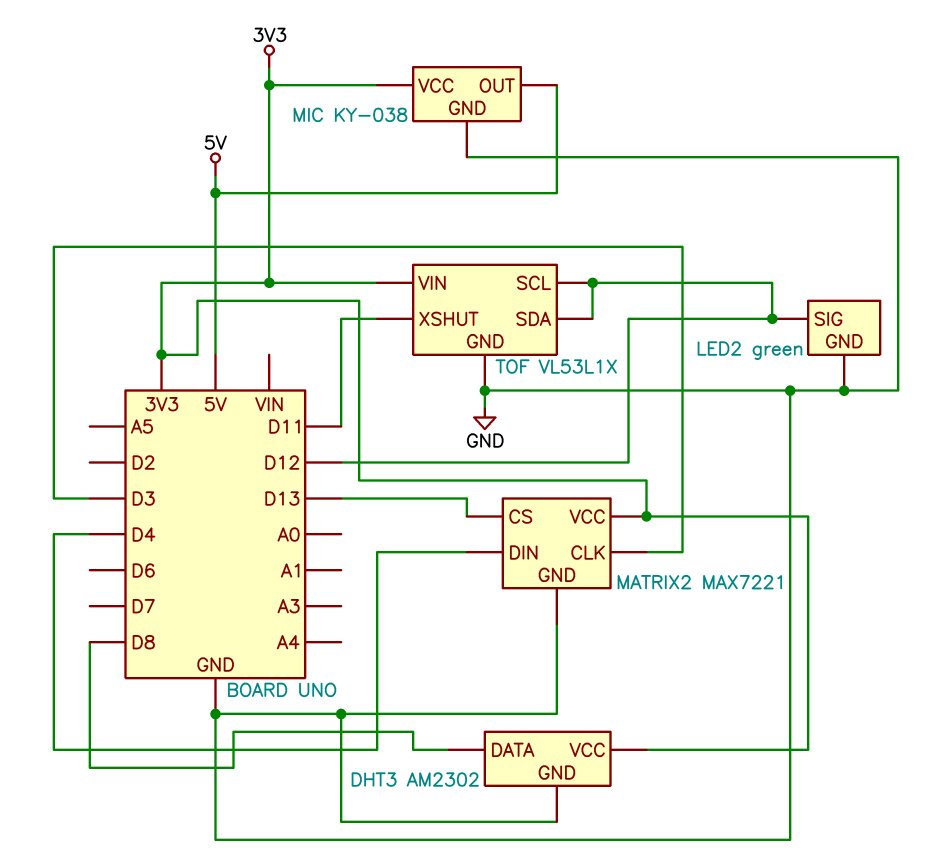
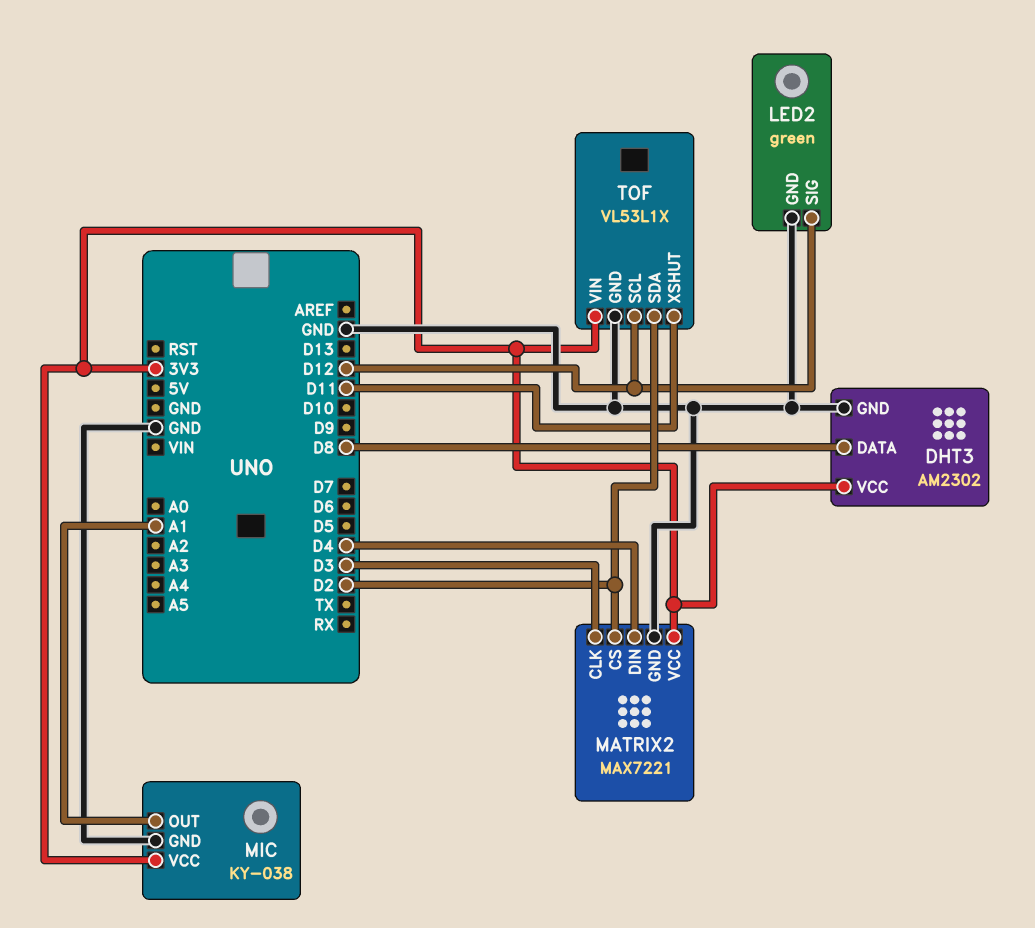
MATRIX2 pin CS: D13 -> D2
MIC pin OUT: 5V -> A1
TOF pin SDA: D12 -> D2

